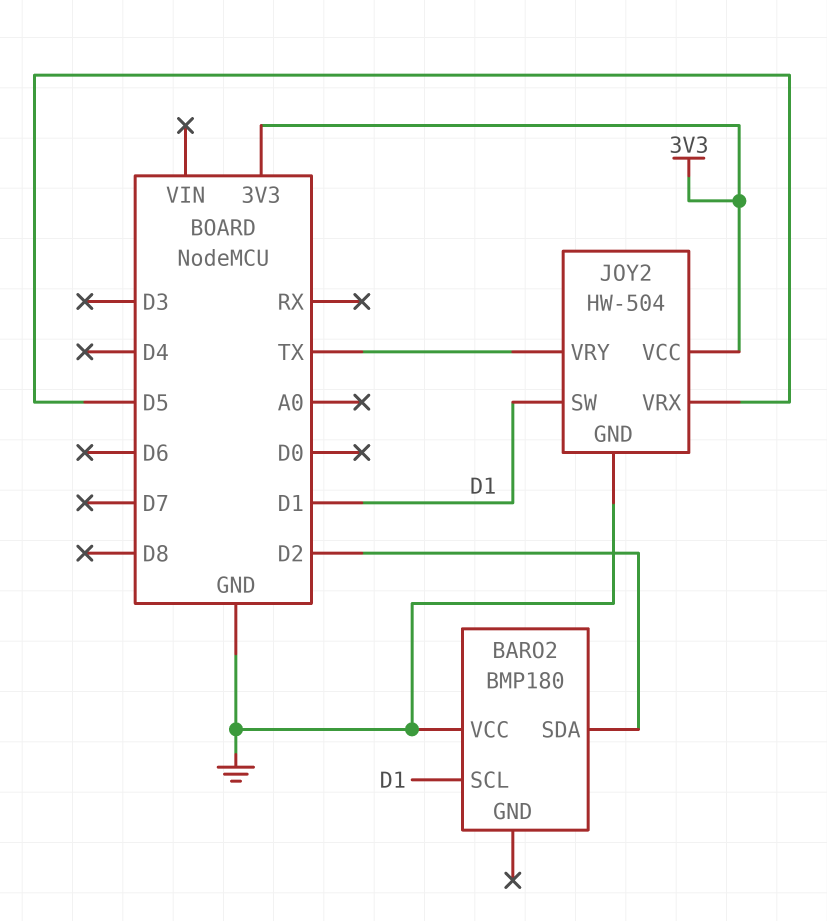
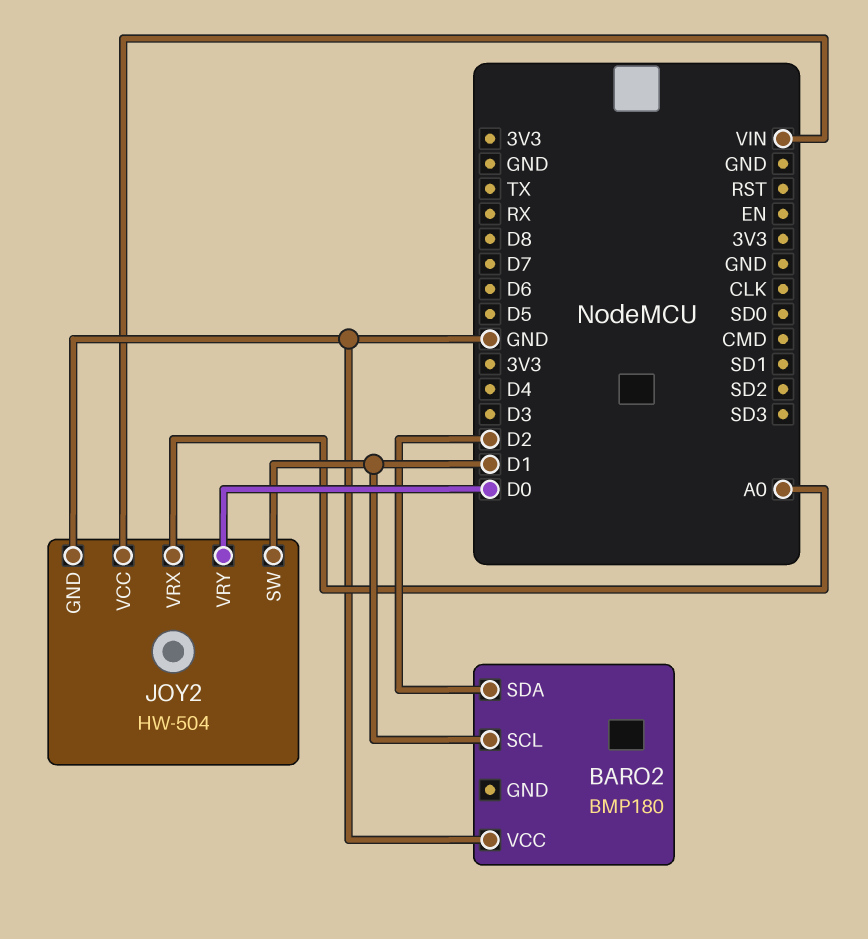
JOY2 pin VCC: 3V3 -> VIN
JOY2 pin VRX: D5 -> A0
JOY2 pin VRY: TX -> D0

